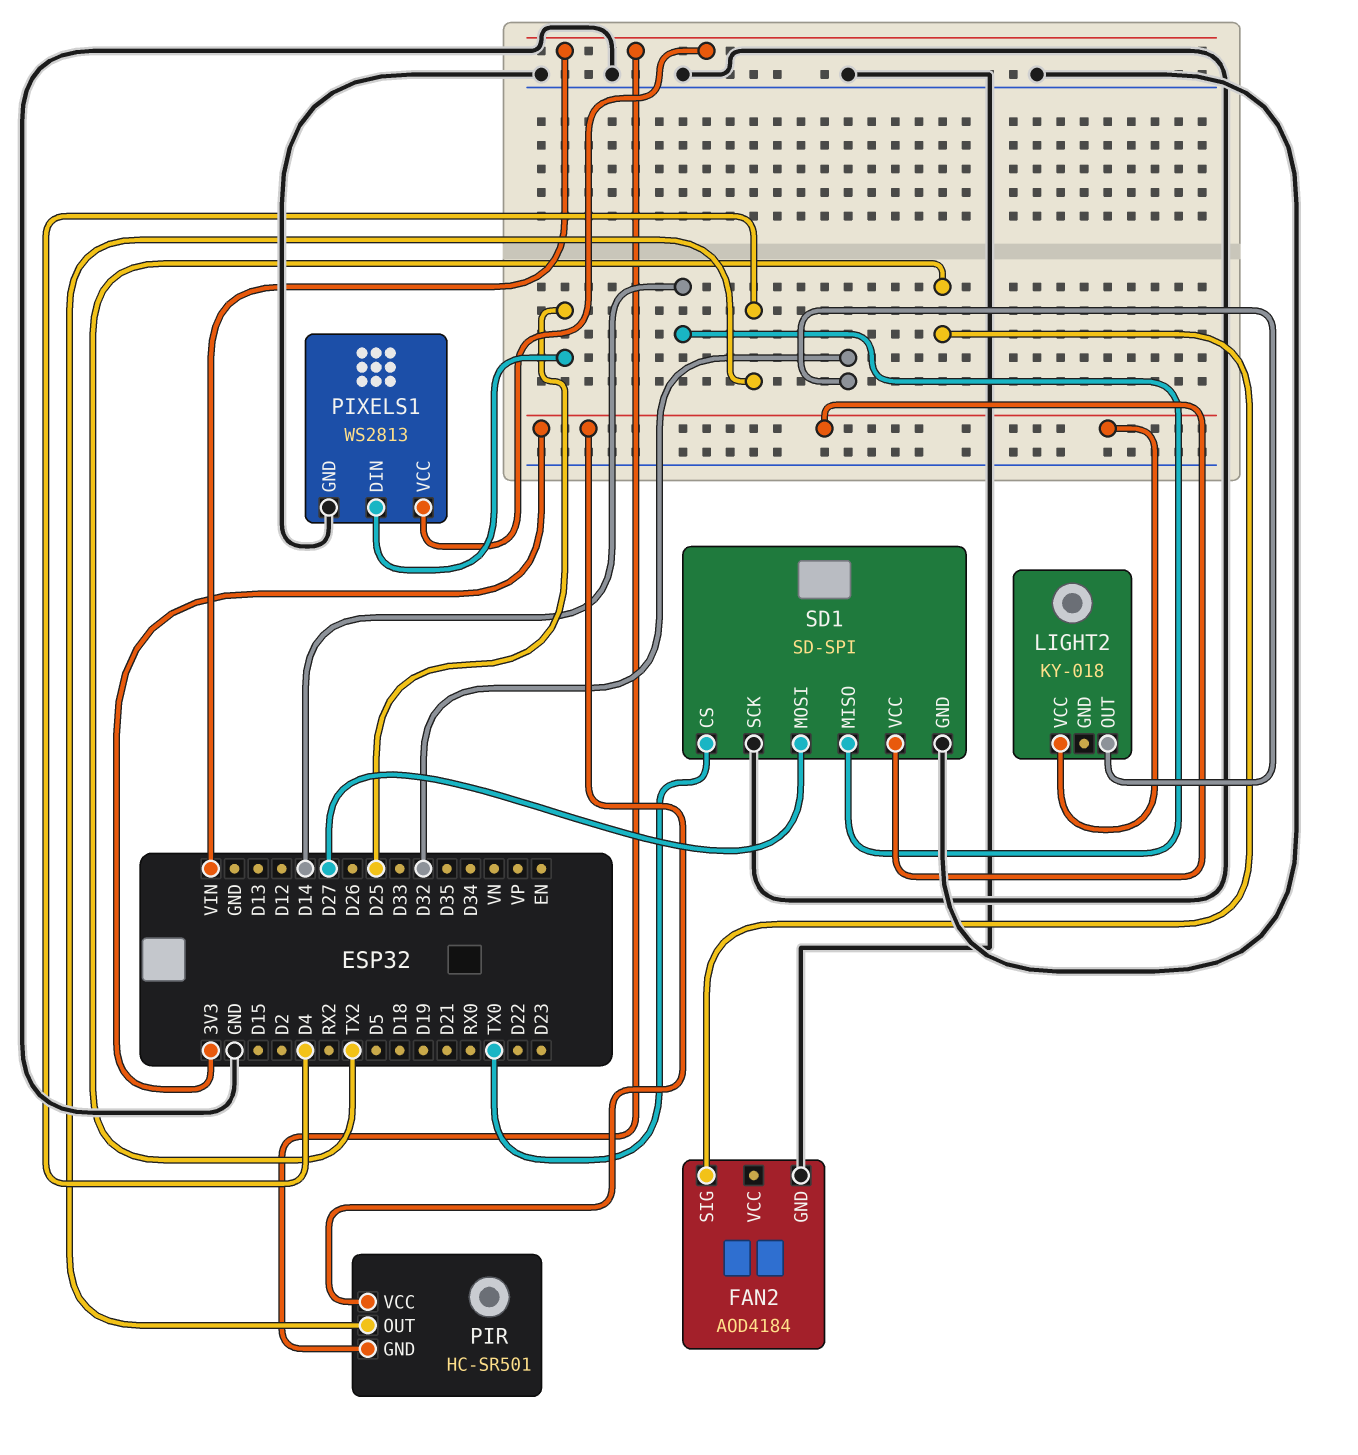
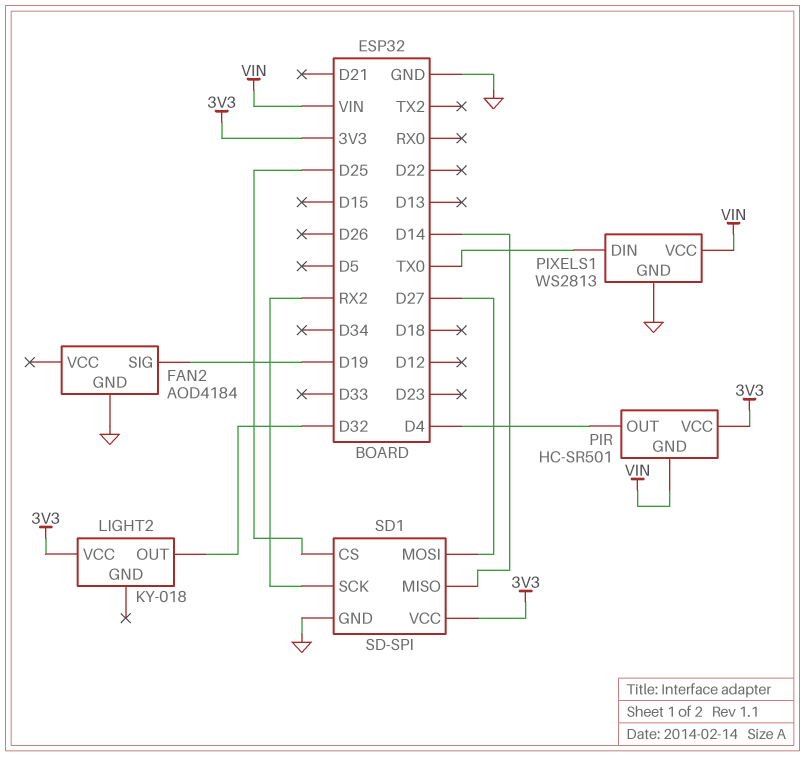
FAN2 pin SIG: TX2 -> D19
PIXELS1 pin DIN: D25 -> TX0
SD1 pin CS: TX0 -> D25
SD1 pin SCK: GND -> RX2

